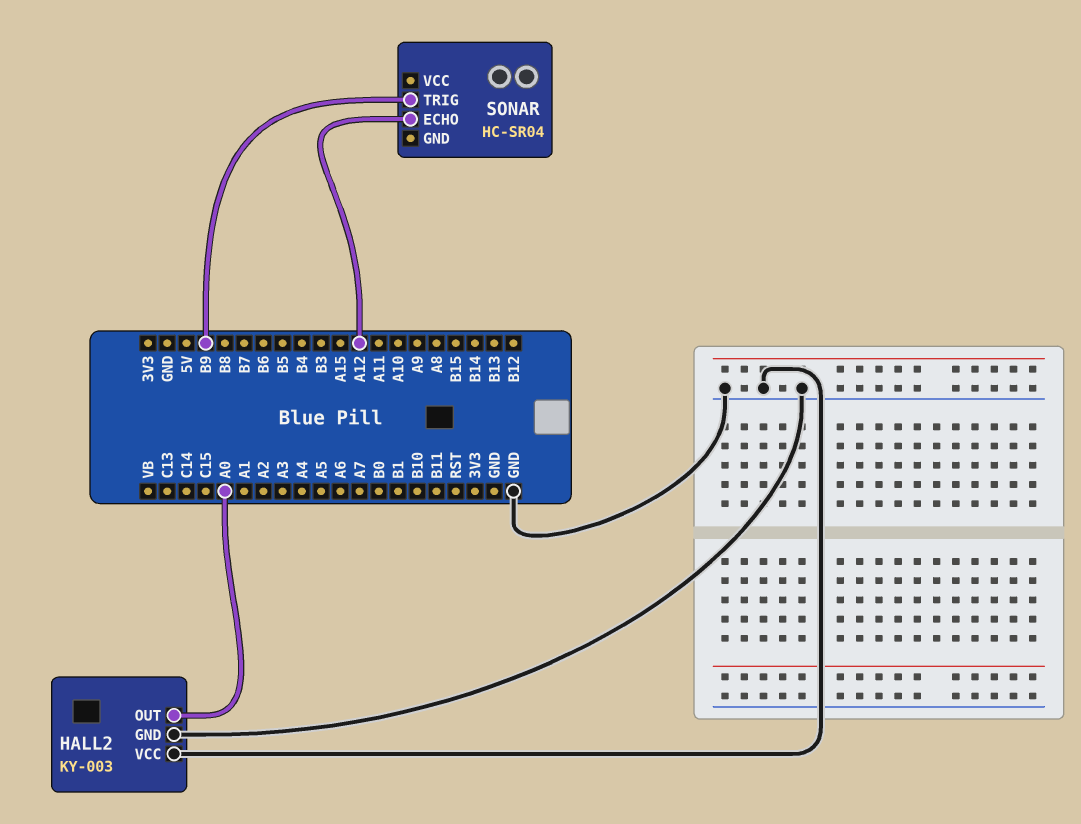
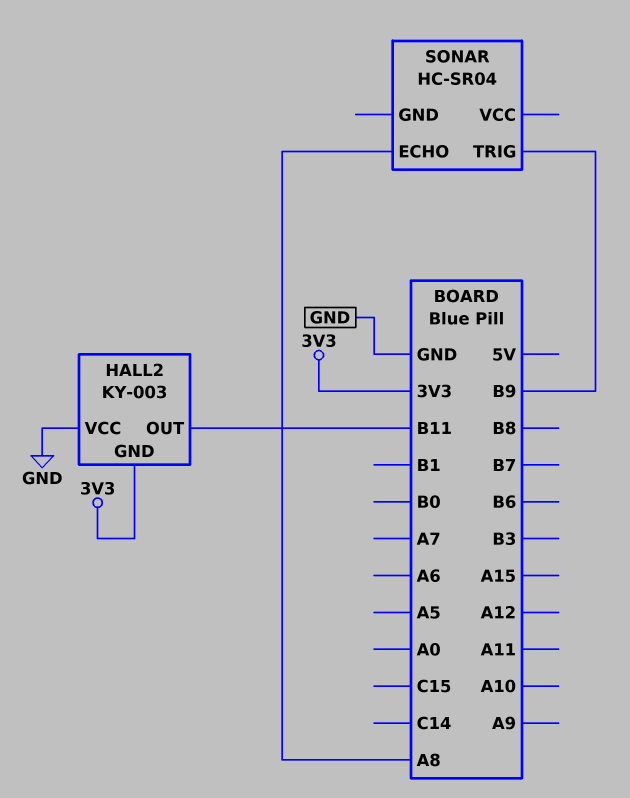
HALL2 pin GND: GND -> 3V3
HALL2 pin OUT: A0 -> B11
SONAR pin ECHO: A12 -> A8

